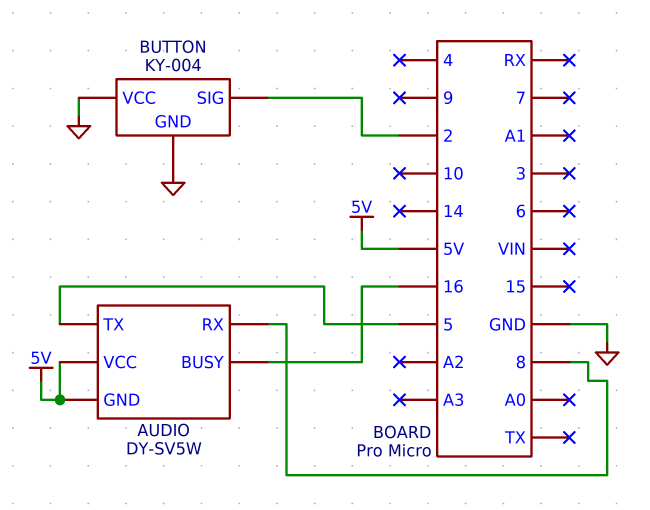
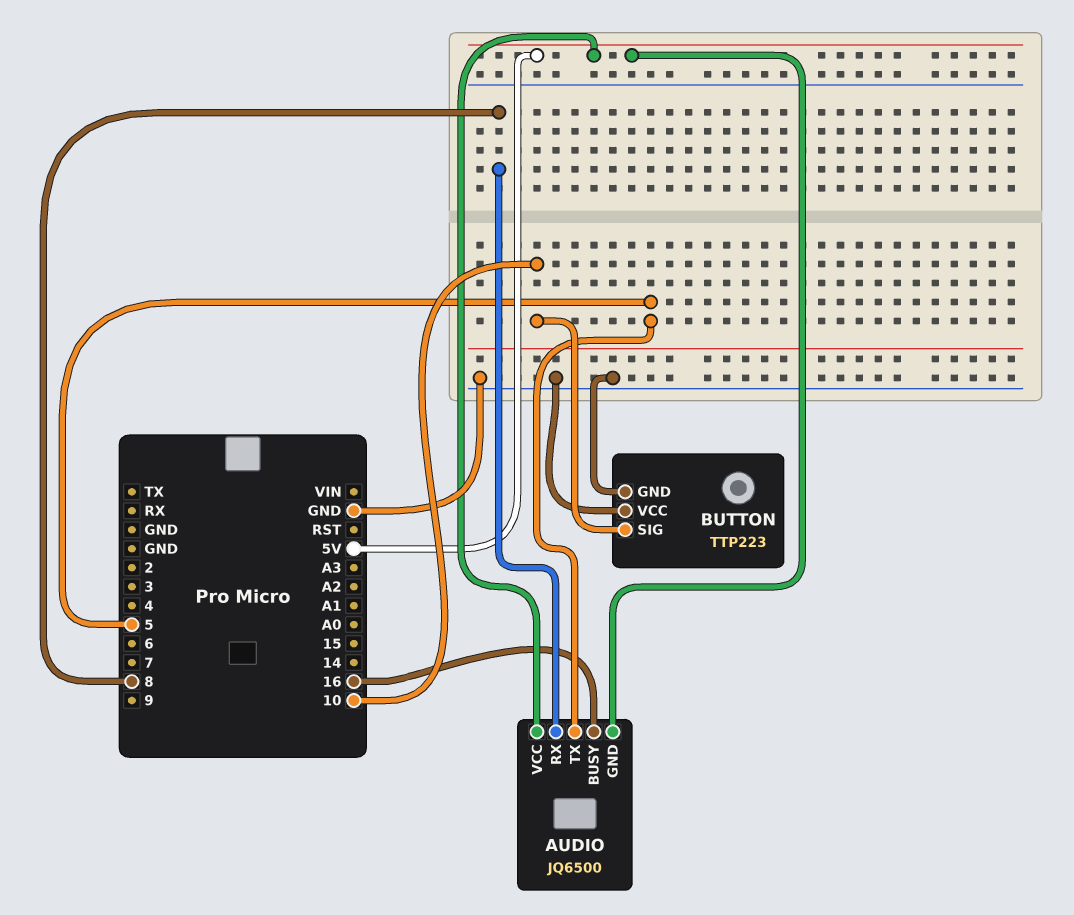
AUDIO: DY-SV5W -> JQ6500
BUTTON: KY-004 -> TTP223
BUTTON pin SIG: 2 -> 10

